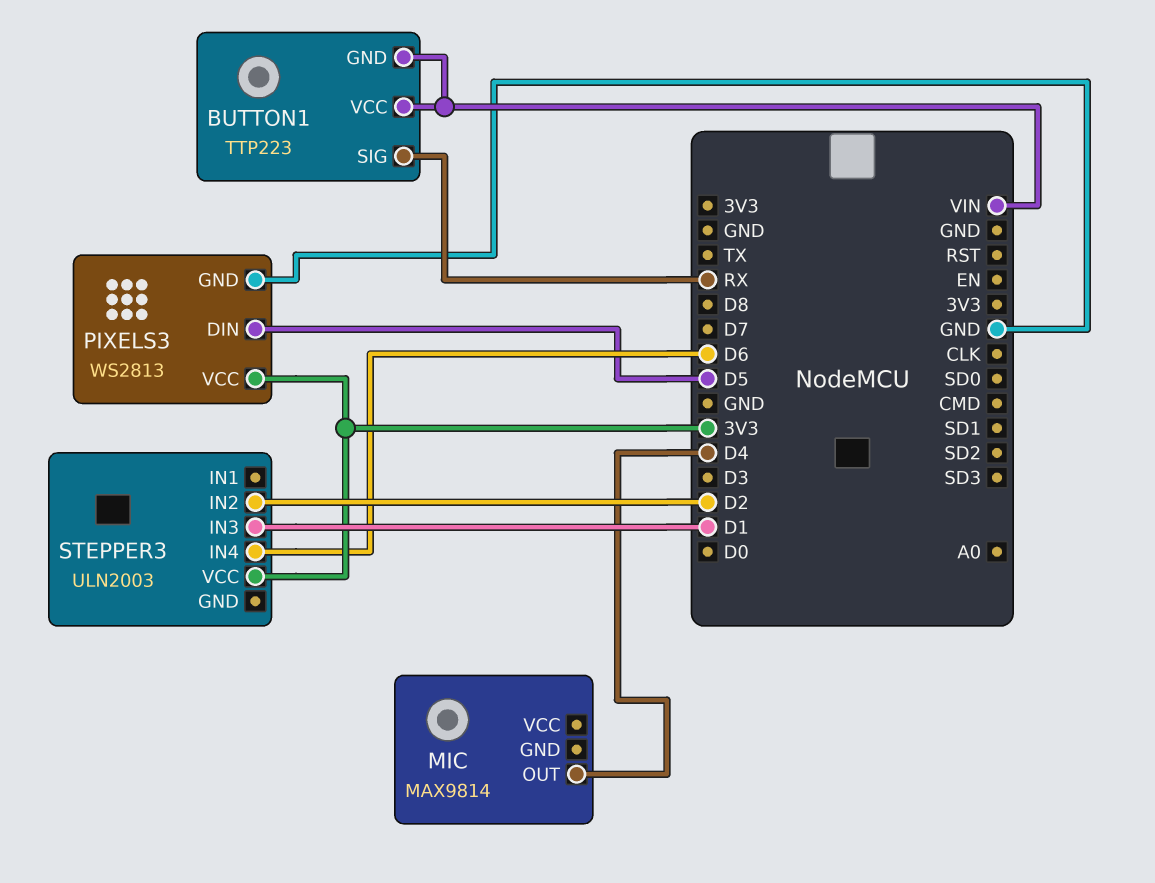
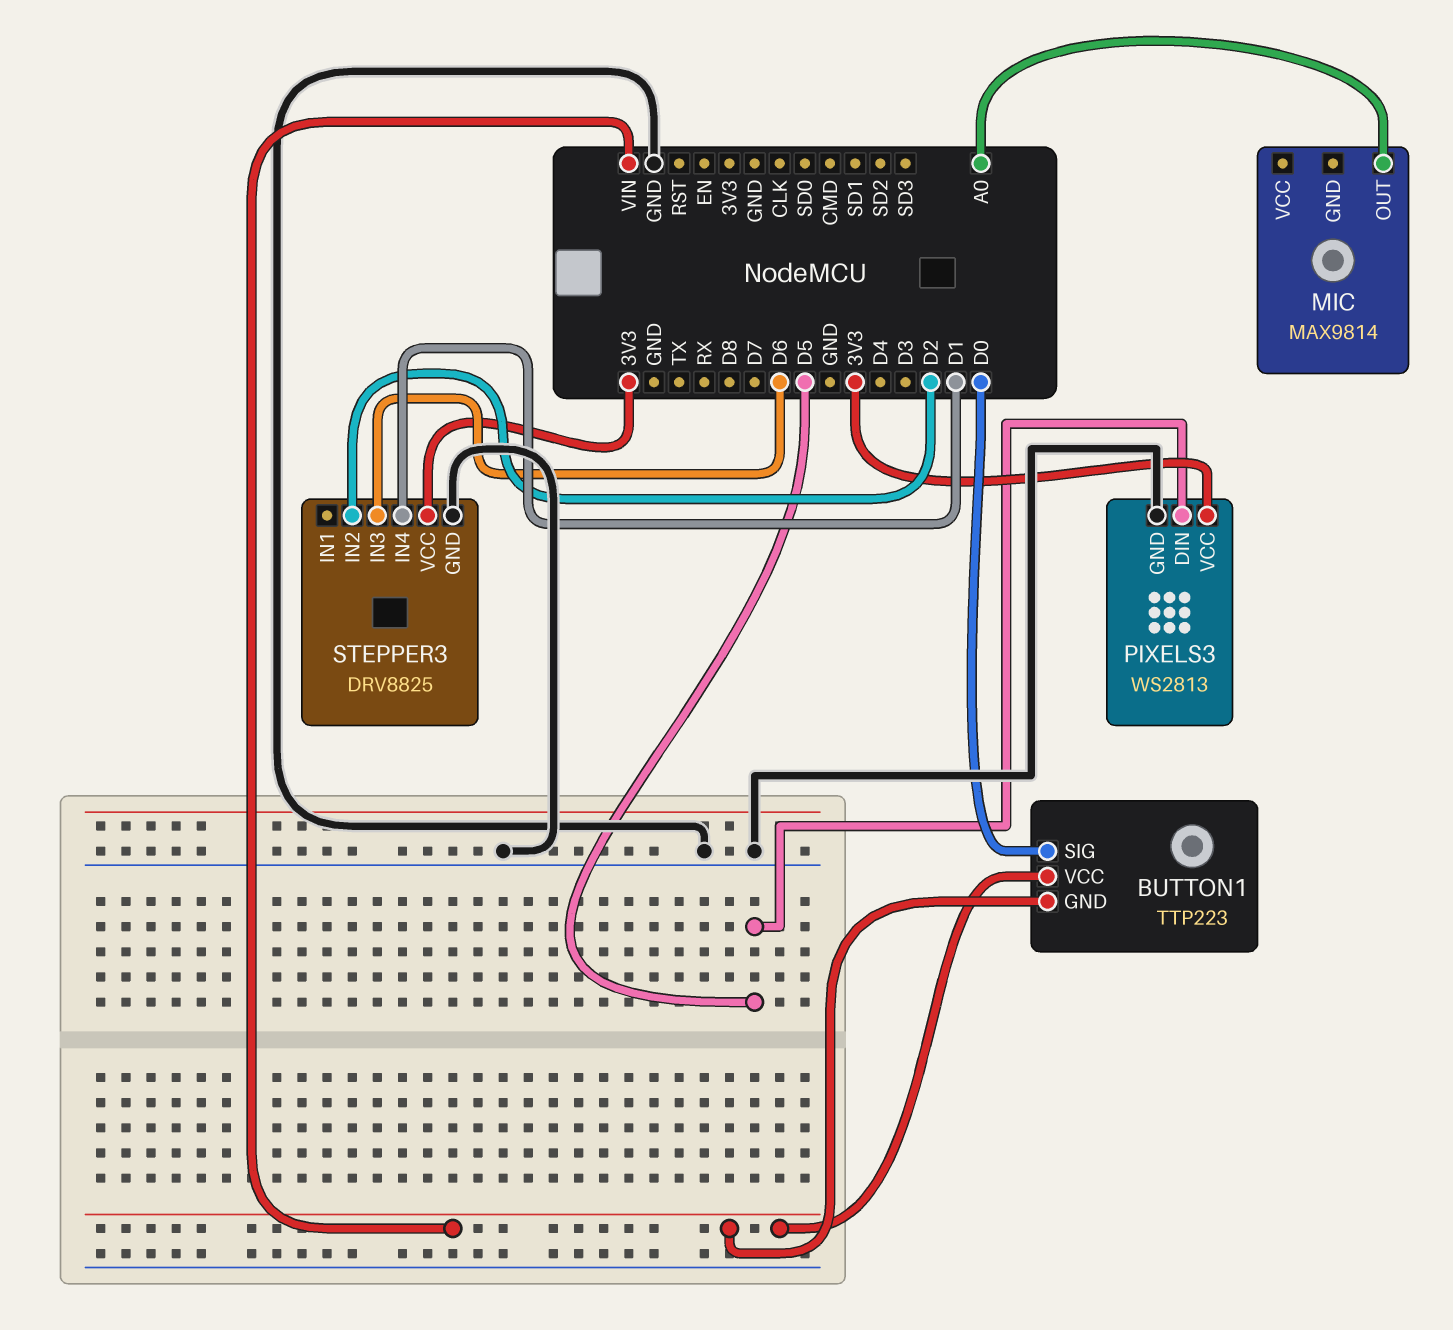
BUTTON1 pin SIG: RX -> D0
MIC pin OUT: D4 -> A0
STEPPER3: ULN2003 -> DRV8825
STEPPER3 pin GND: none -> GND
STEPPER3 pin IN3: D1 -> D6
STEPPER3 pin IN4: D6 -> D1

